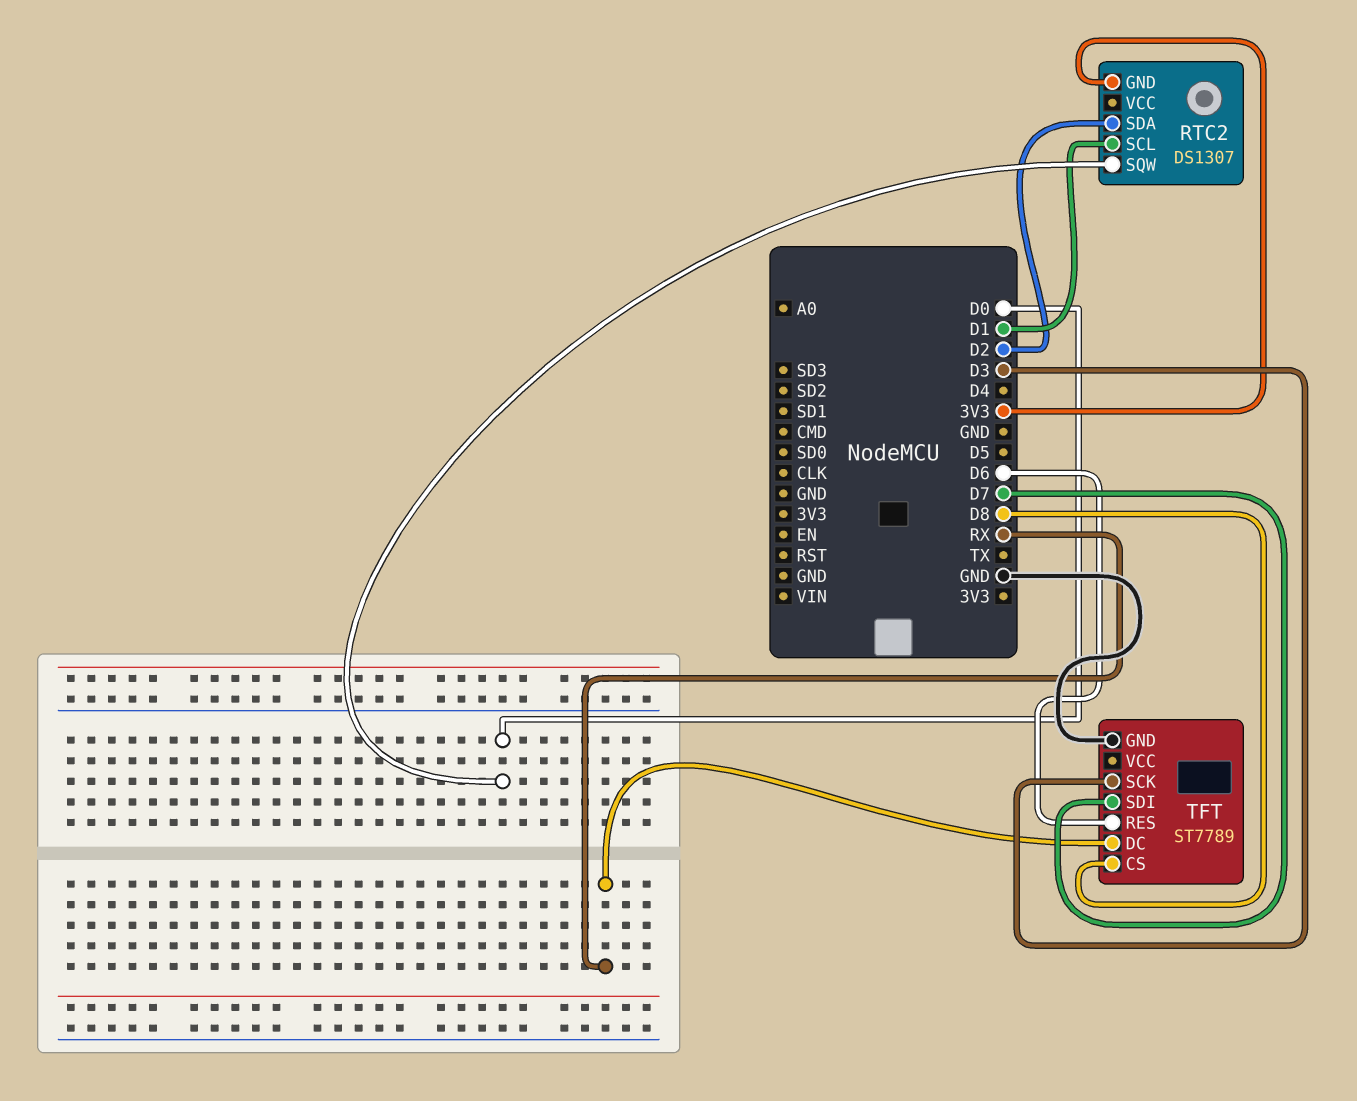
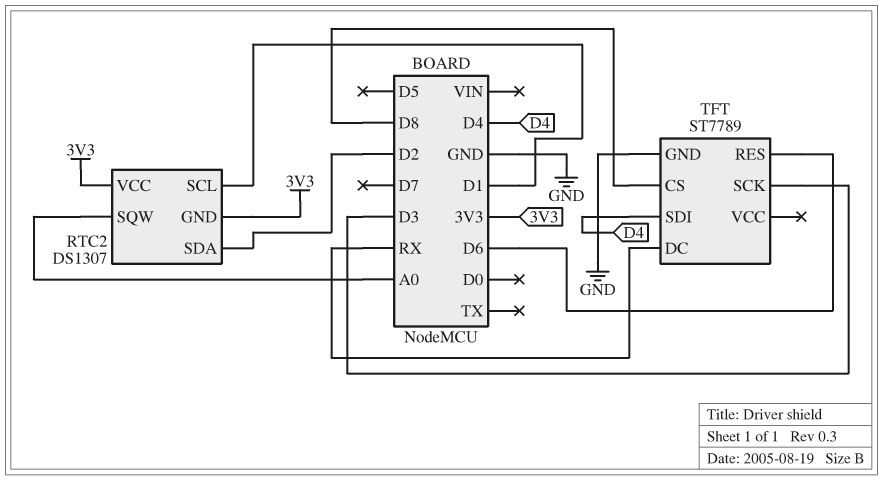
RTC2 pin SQW: D0 -> A0
RTC2 pin VCC: none -> 3V3
TFT pin SDI: D7 -> D4

